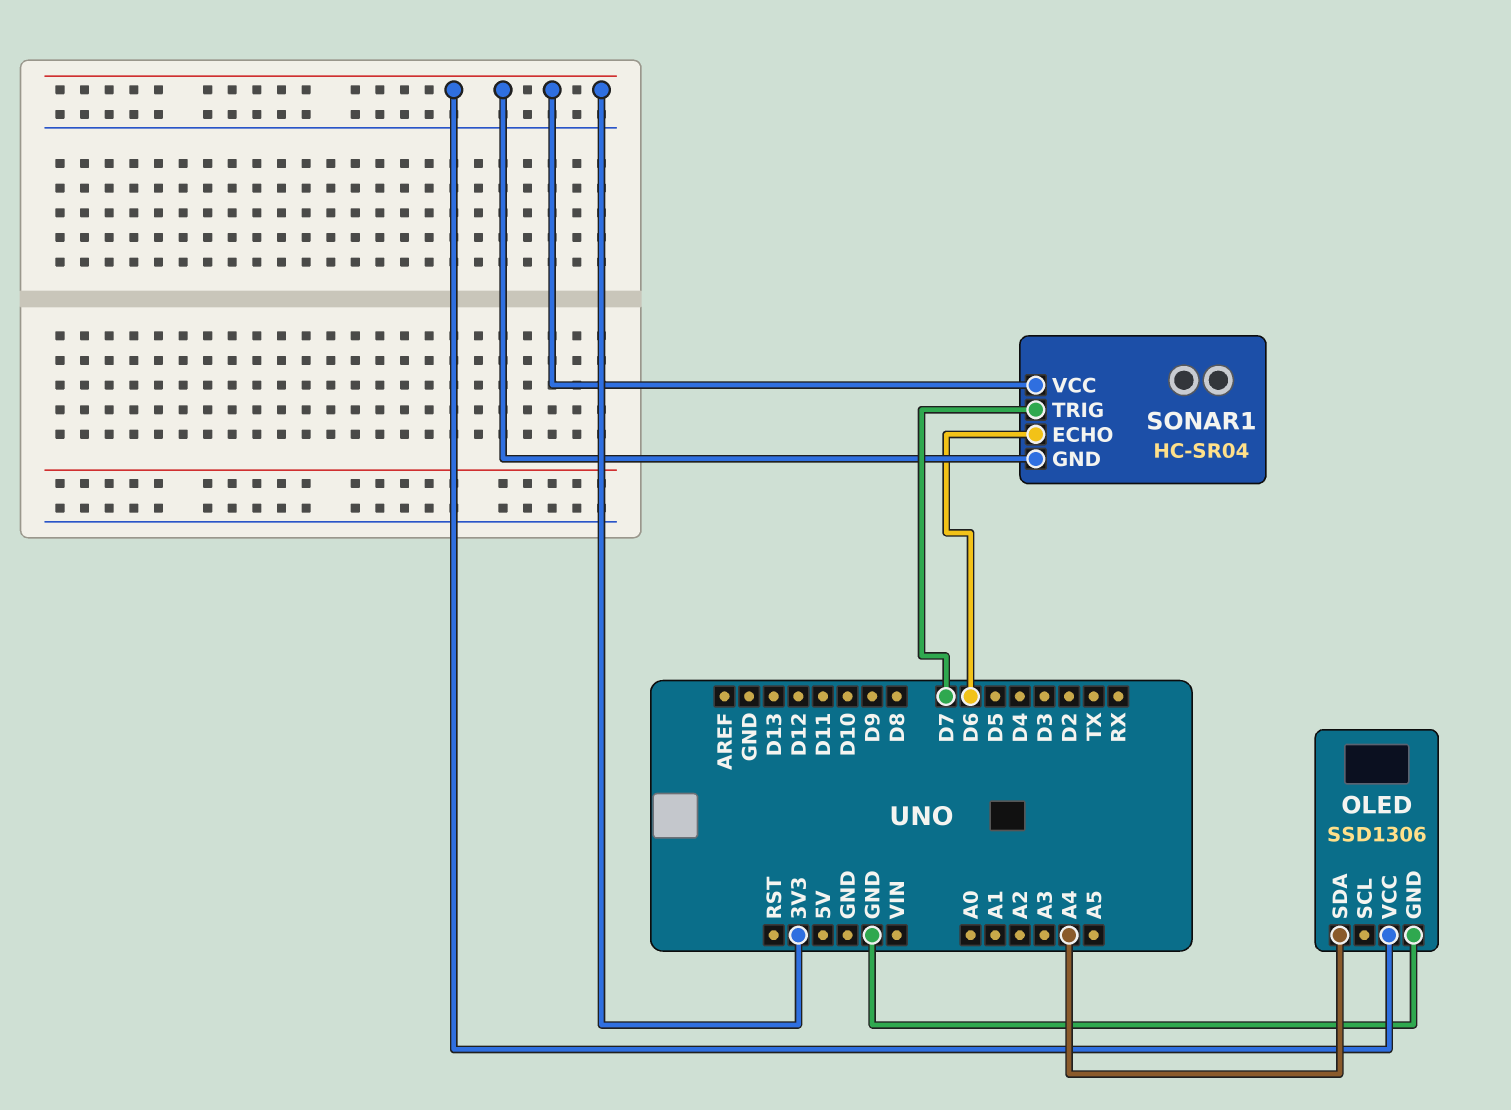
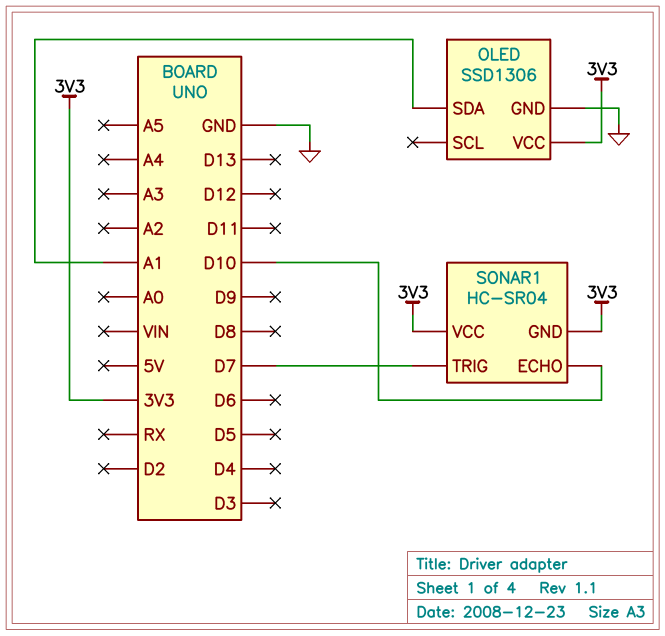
OLED pin SDA: A4 -> A1
SONAR1 pin ECHO: D6 -> D10

